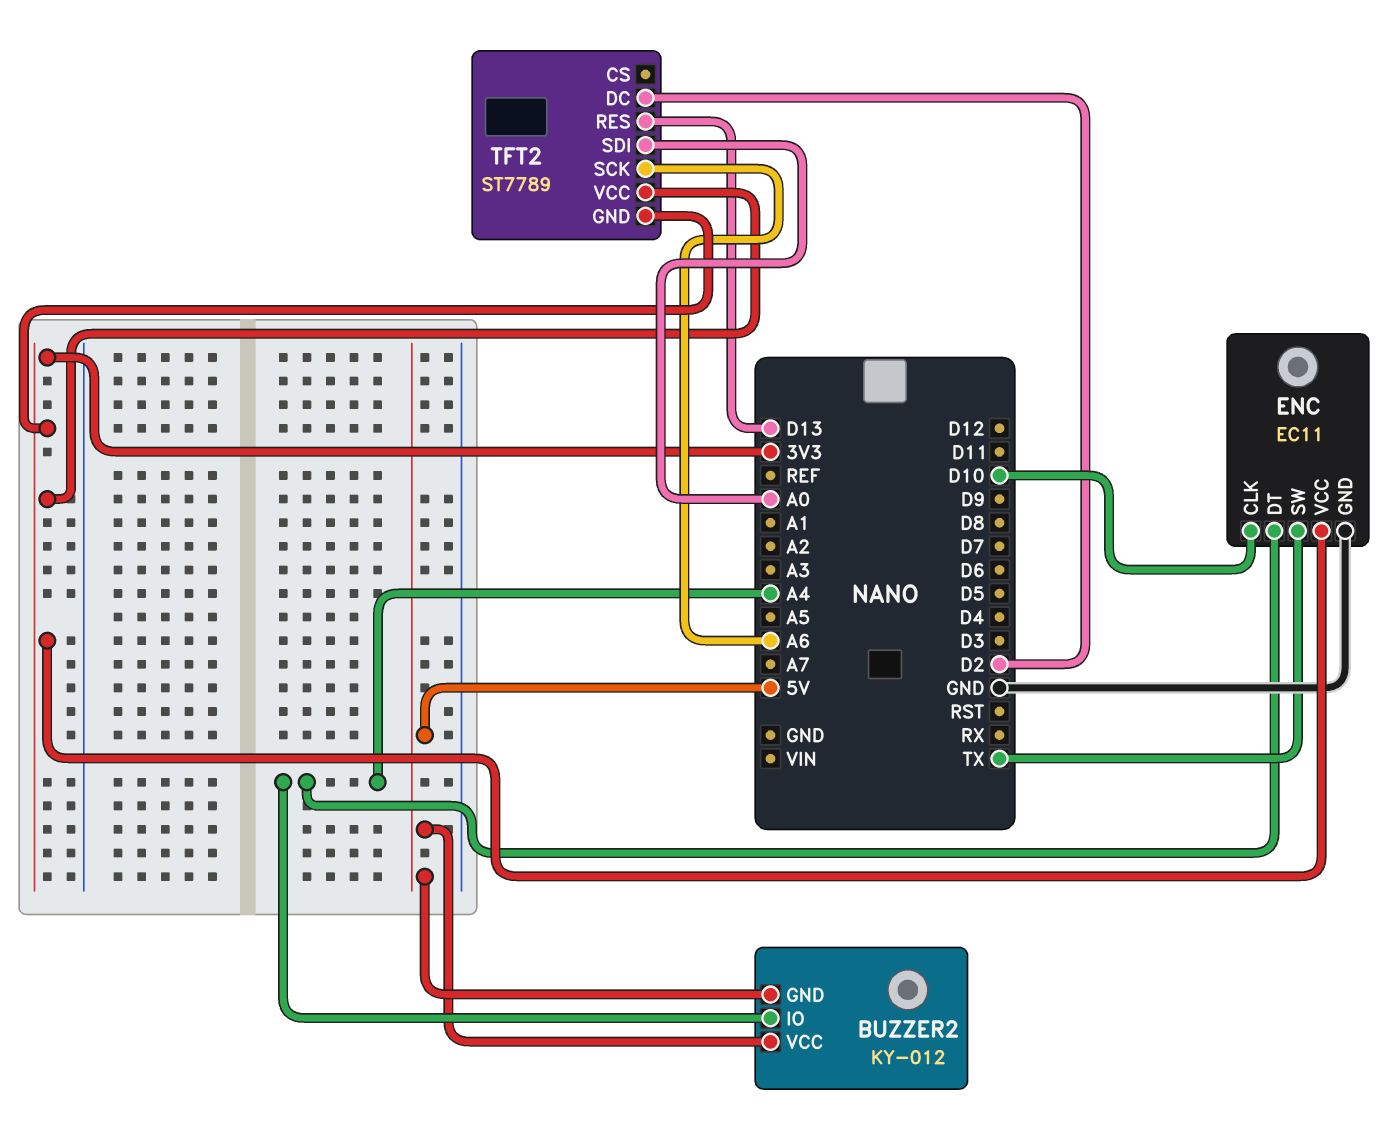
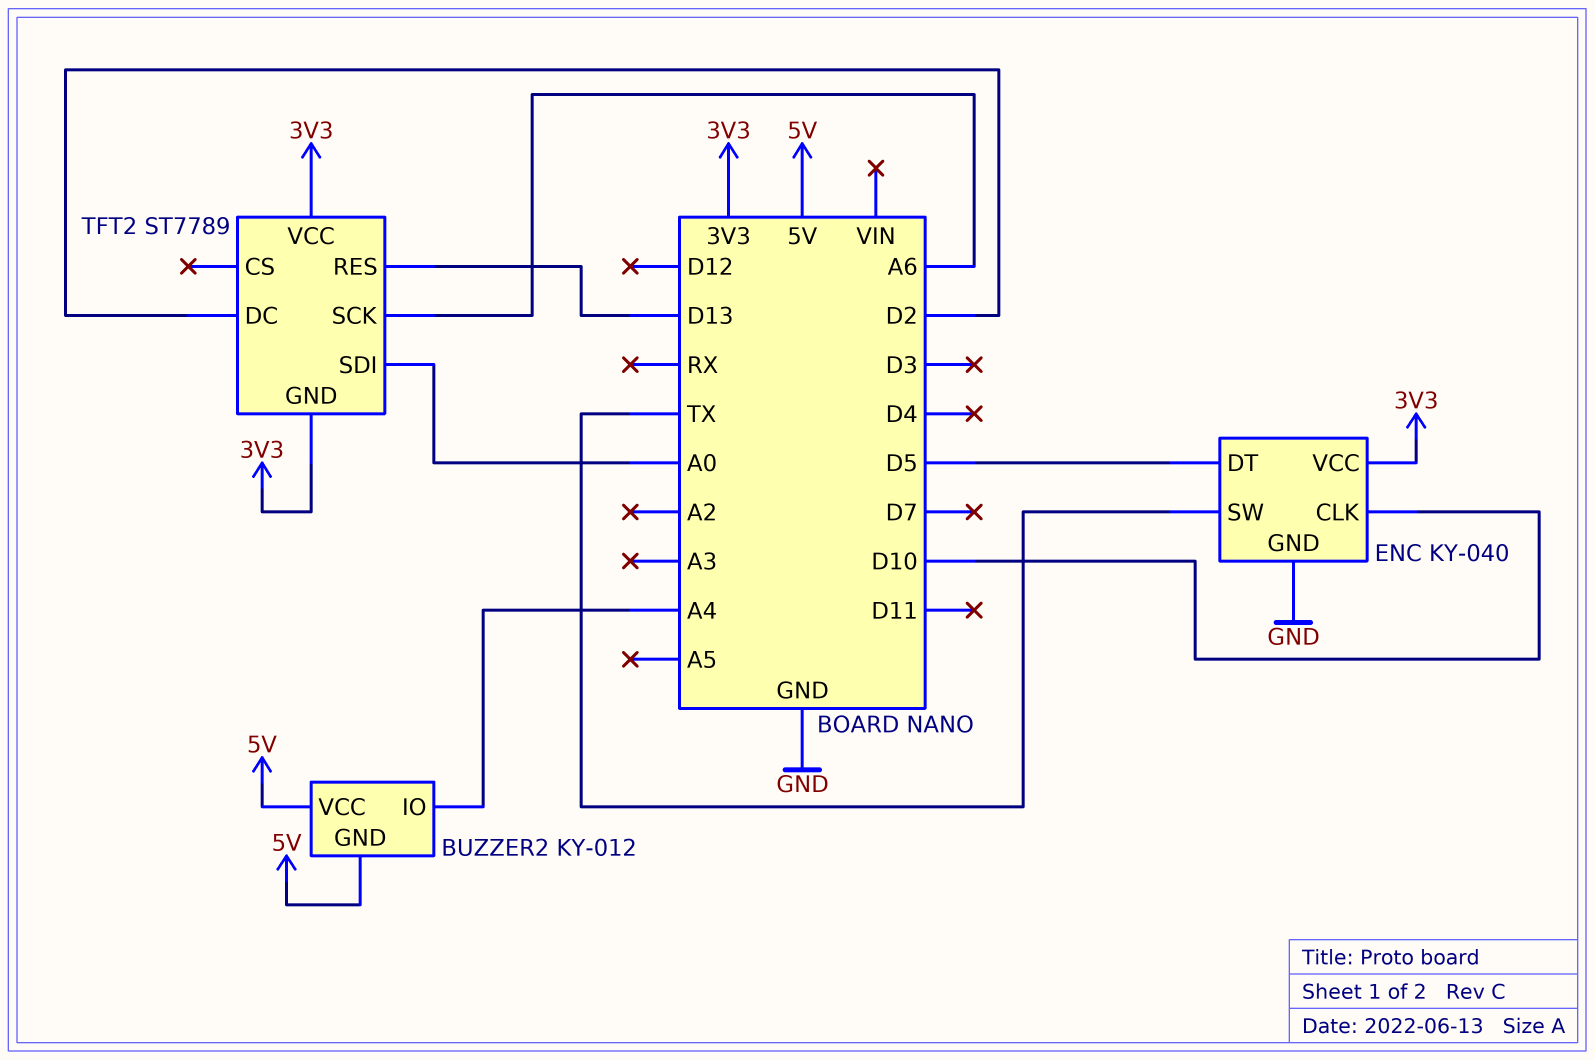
ENC: EC11 -> KY-040
ENC pin DT: A4 -> D5

